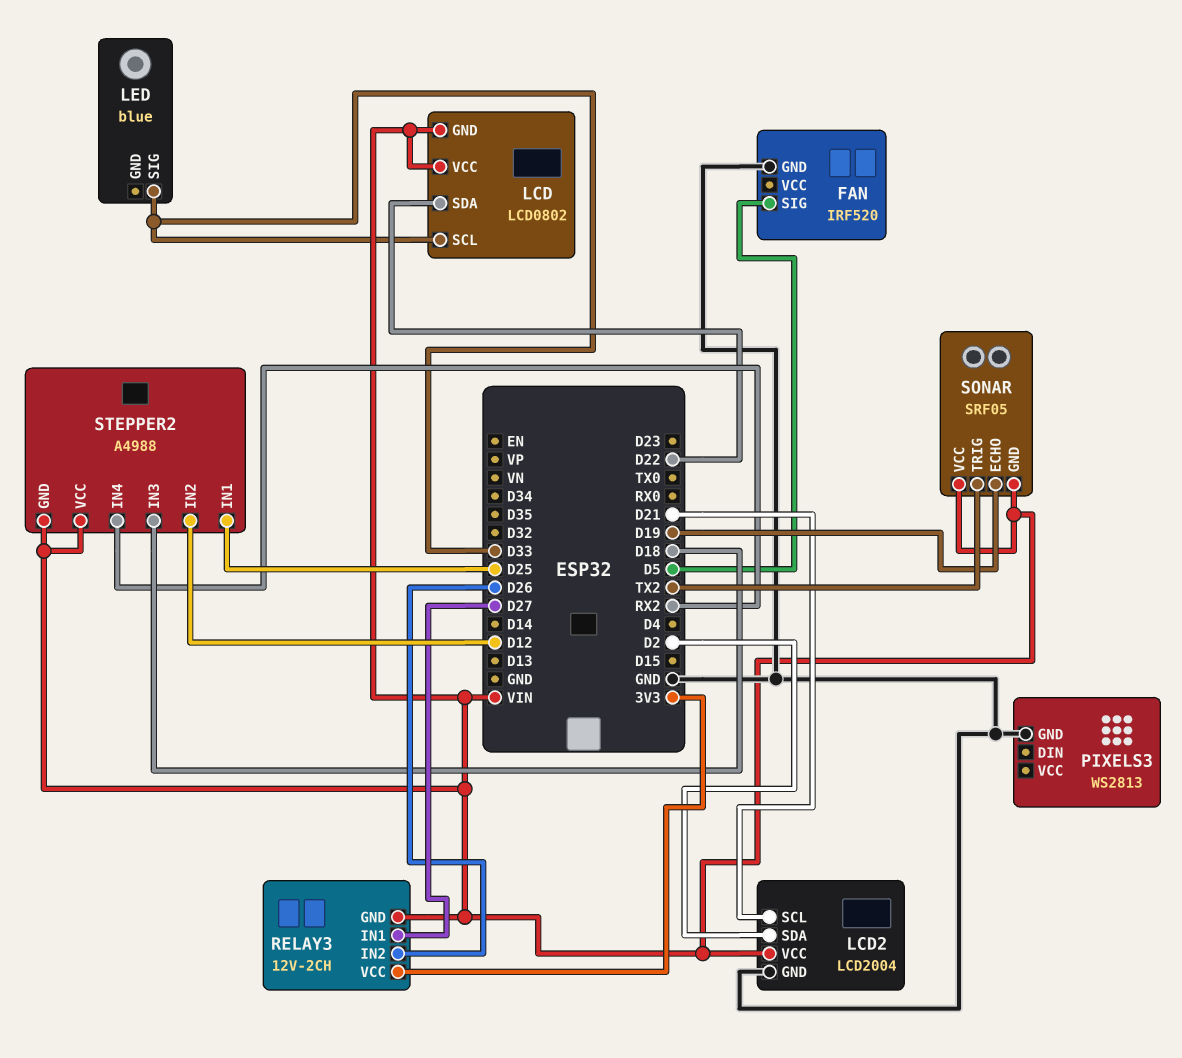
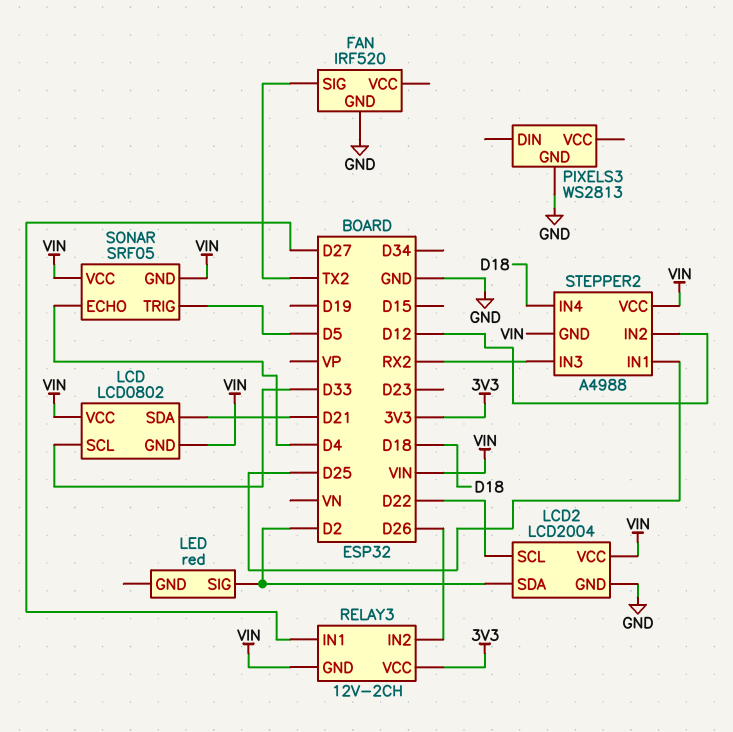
FAN pin SIG: D5 -> TX2
LCD pin SDA: D22 -> D21
LCD2 pin SCL: D21 -> D22
LED: blue -> red
LED pin SIG: D33 -> D2
SONAR pin ECHO: D19 -> D4
SONAR pin TRIG: TX2 -> D5
STEPPER2 pin IN3: D18 -> RX2
STEPPER2 pin IN4: RX2 -> D18

